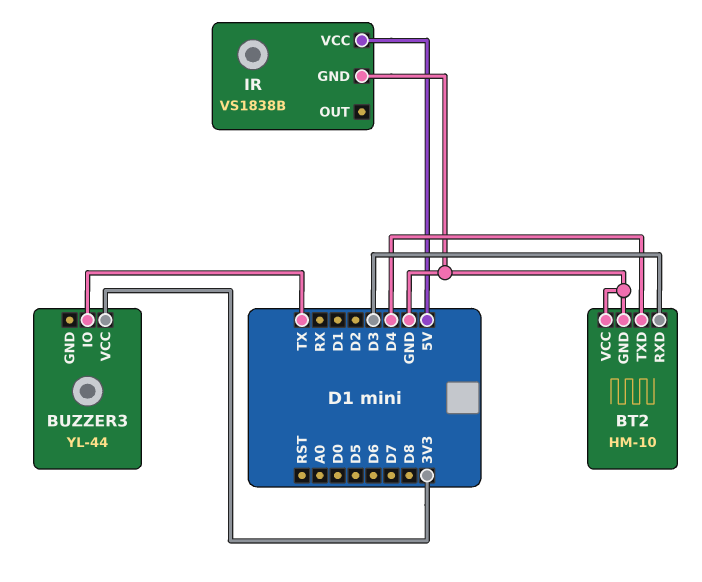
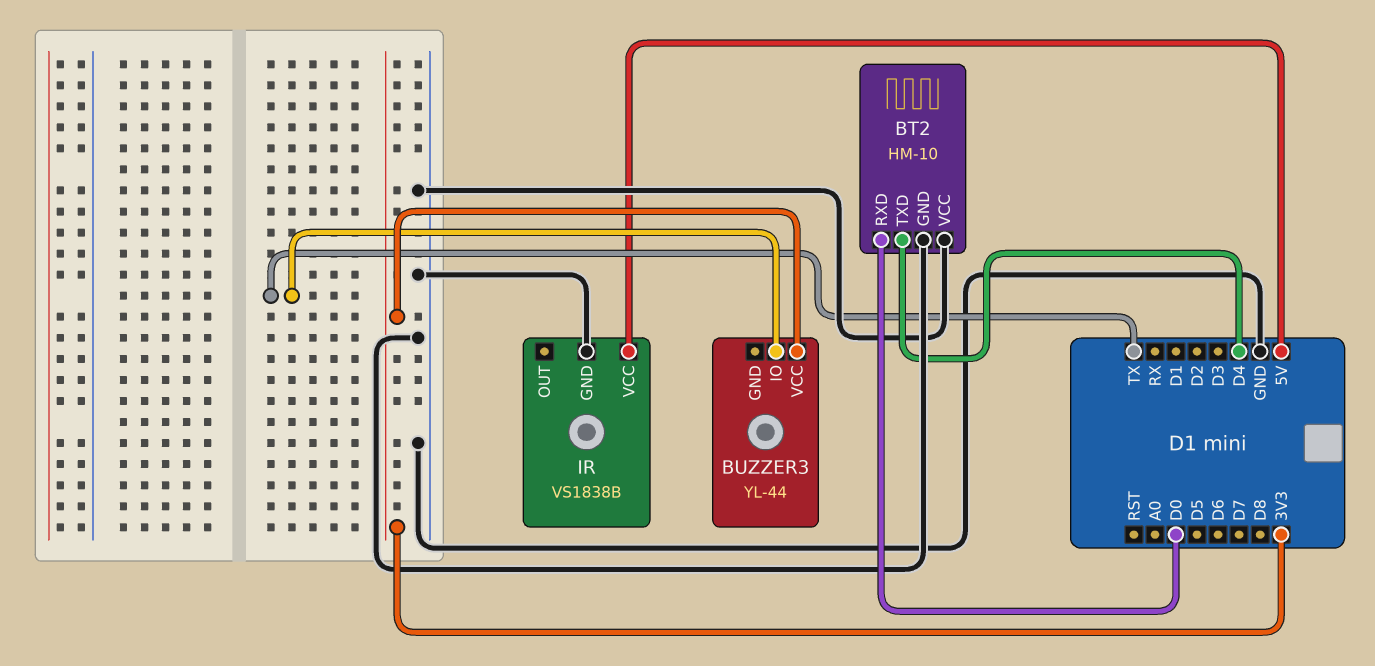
BT2 pin RXD: D3 -> D0

